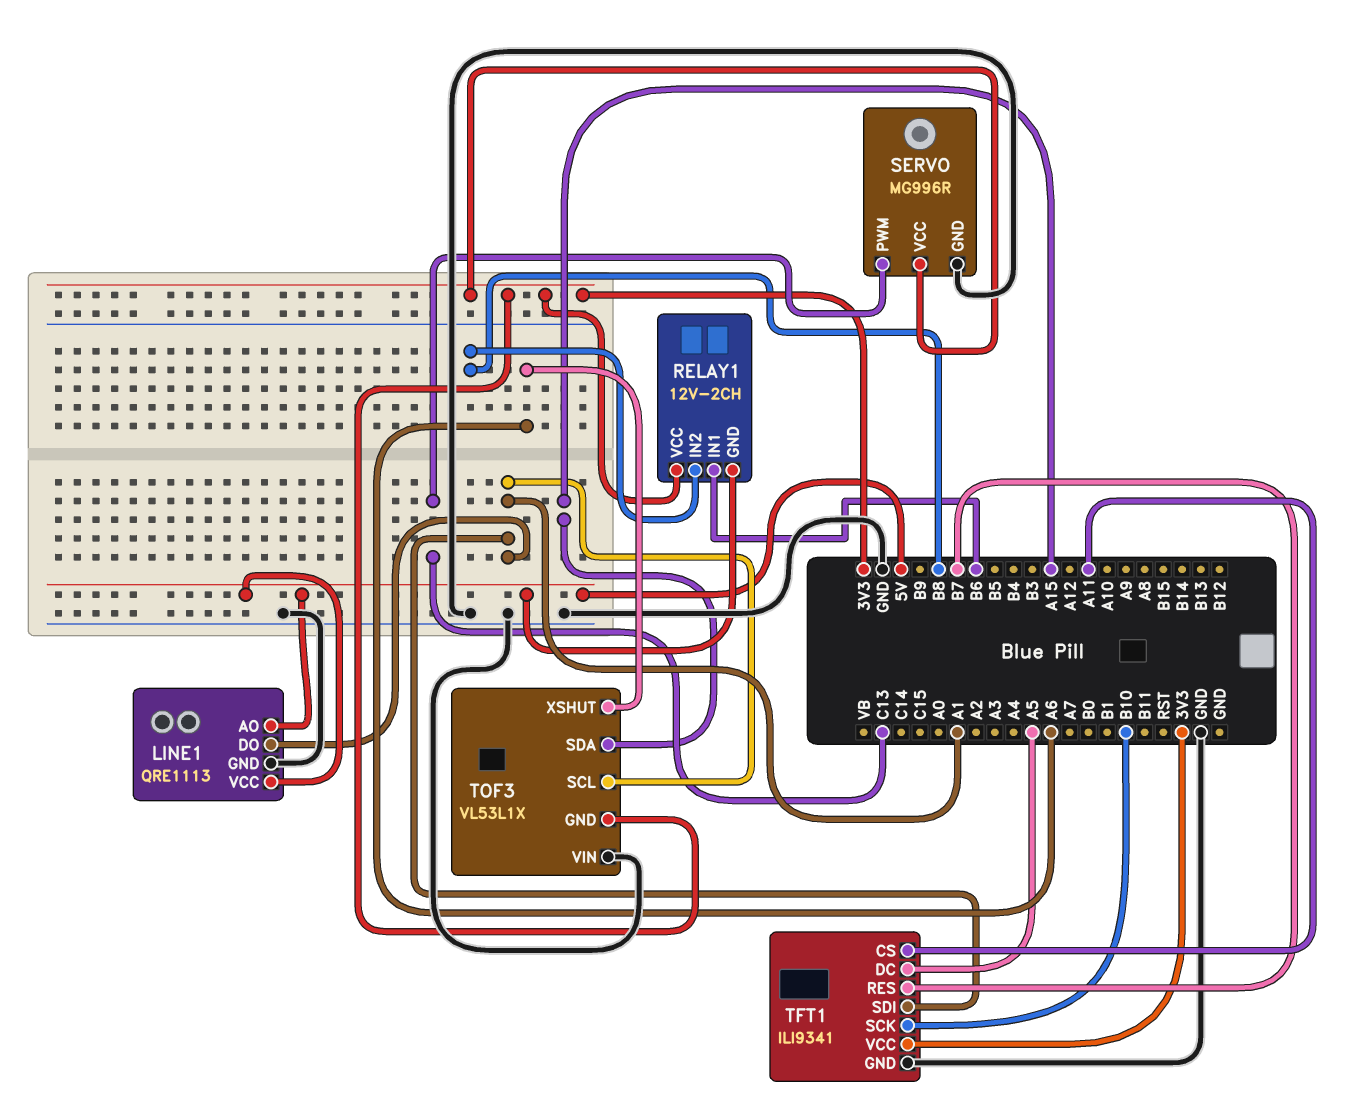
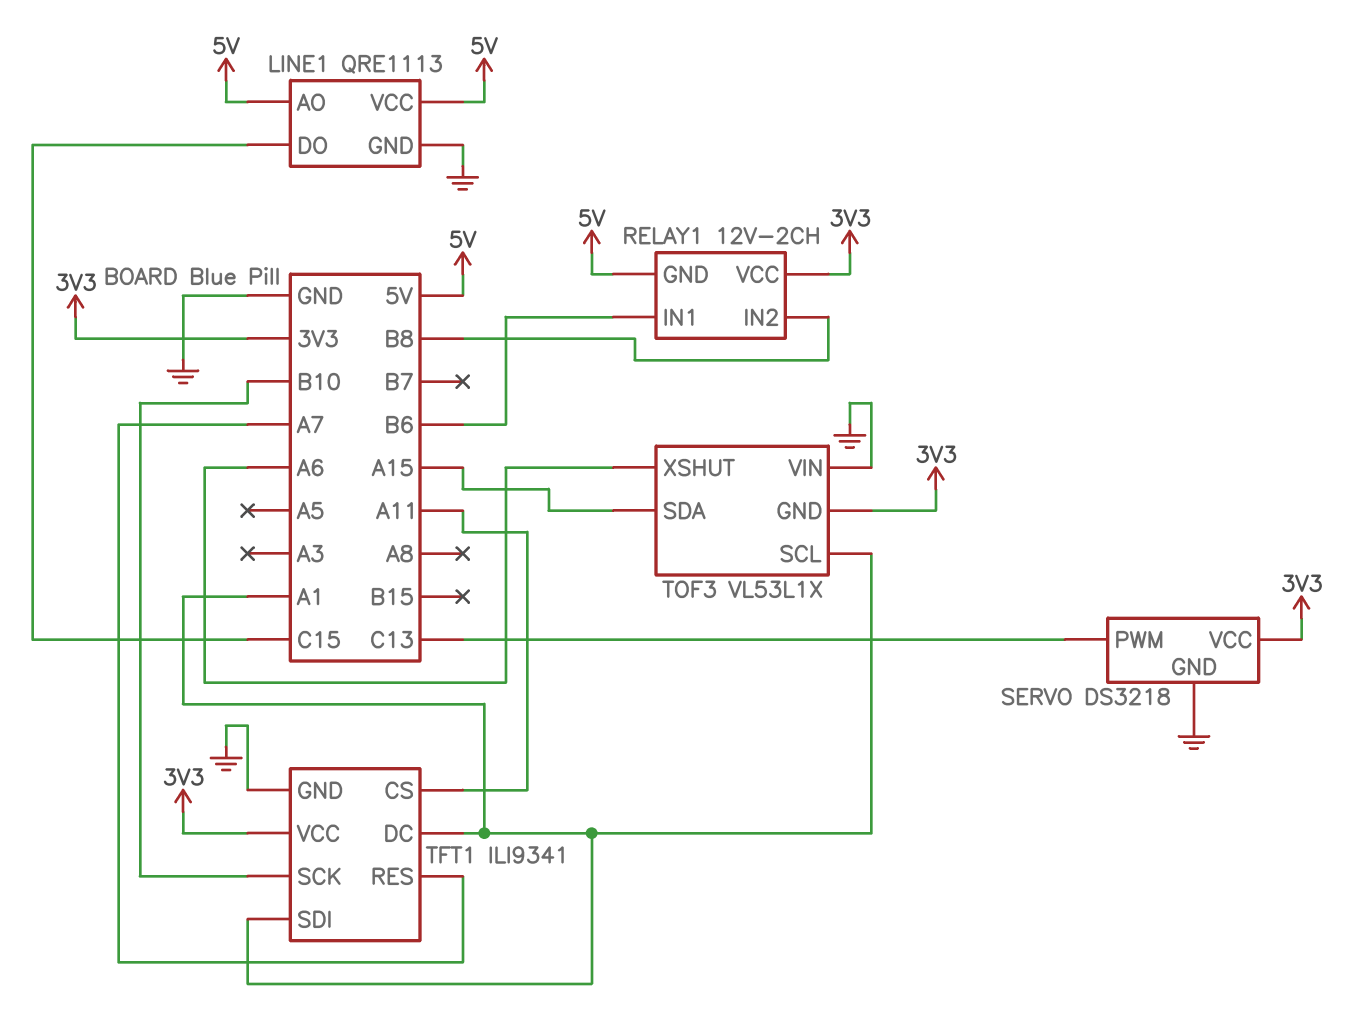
LINE1 pin DO: A1 -> C15
SERVO: MG996R -> DS3218
TFT1 pin DC: A5 -> A1
TFT1 pin RES: B7 -> A7

